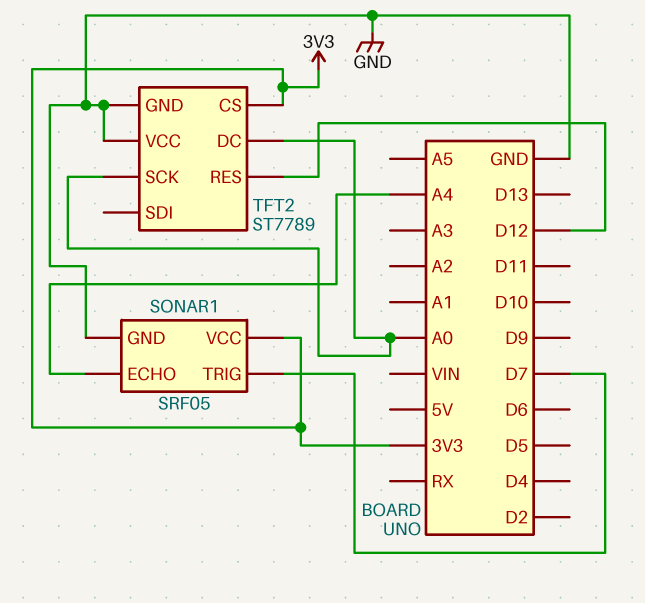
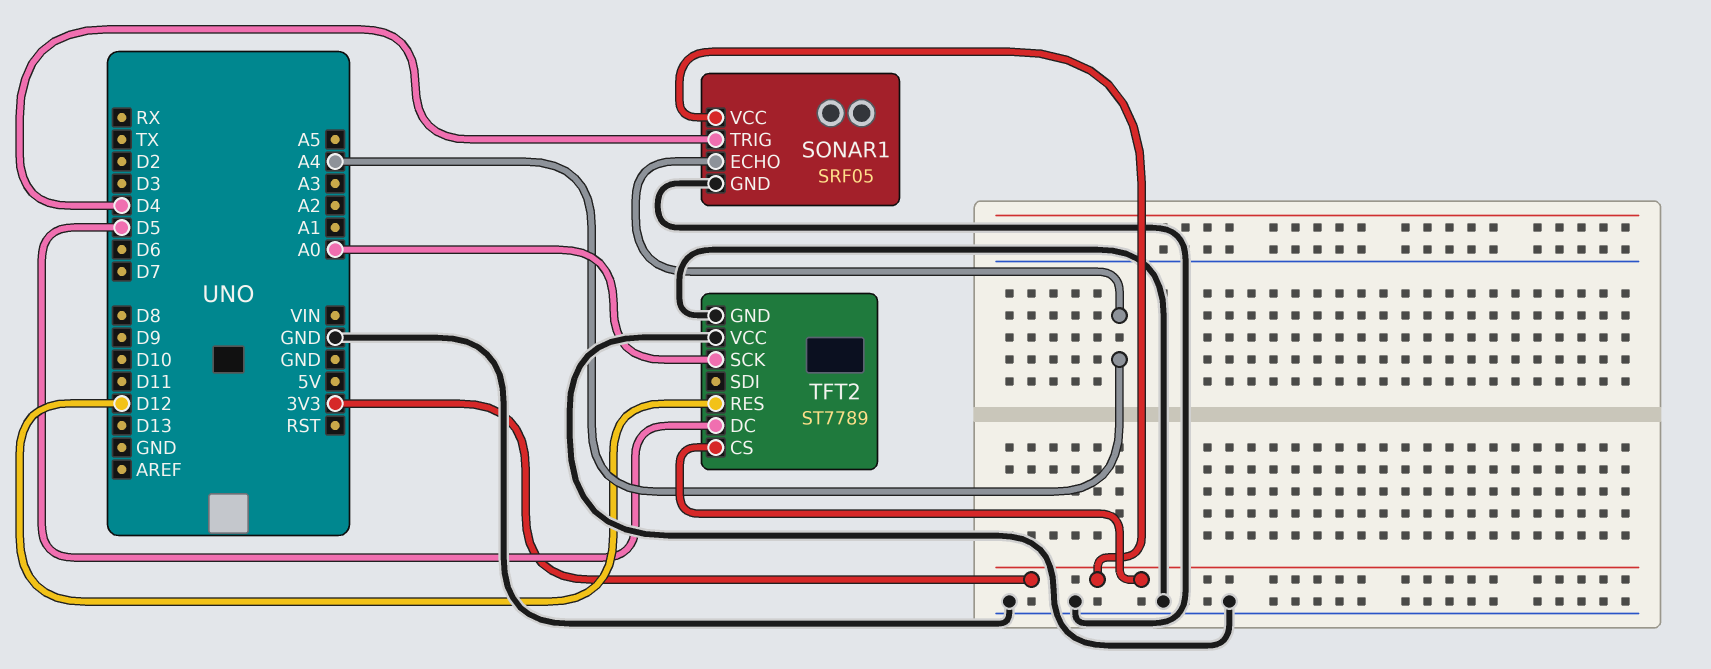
SONAR1 pin TRIG: D7 -> D4
TFT2 pin DC: A0 -> D5

